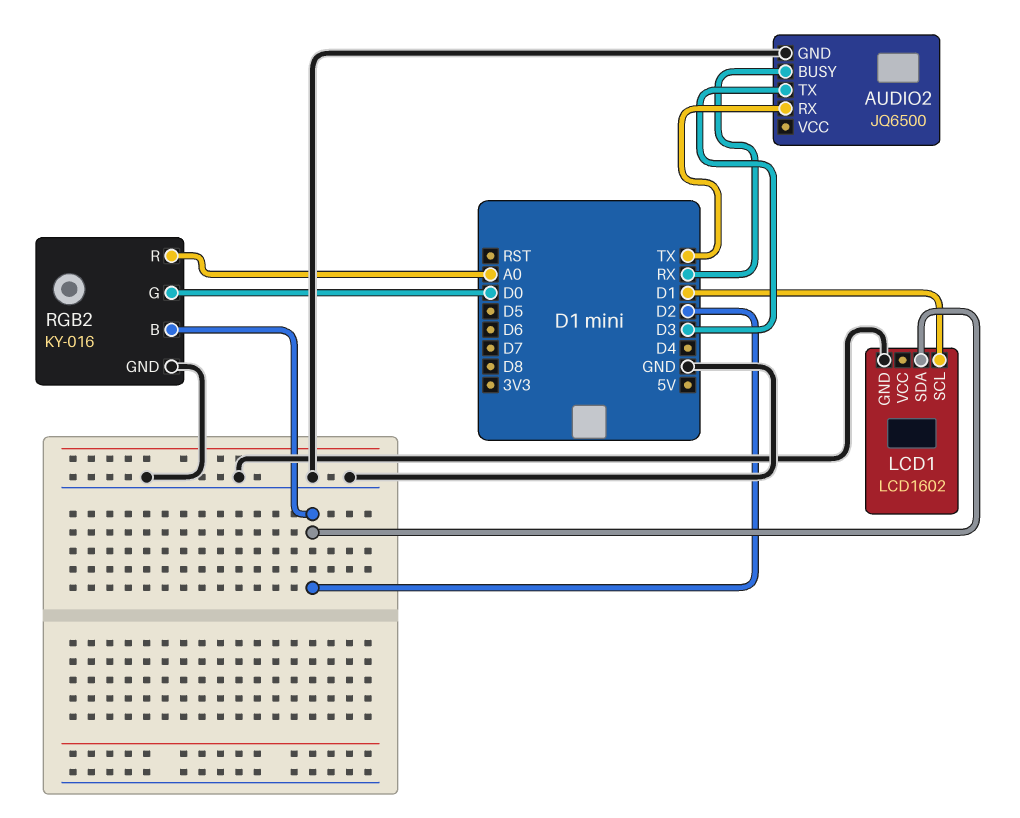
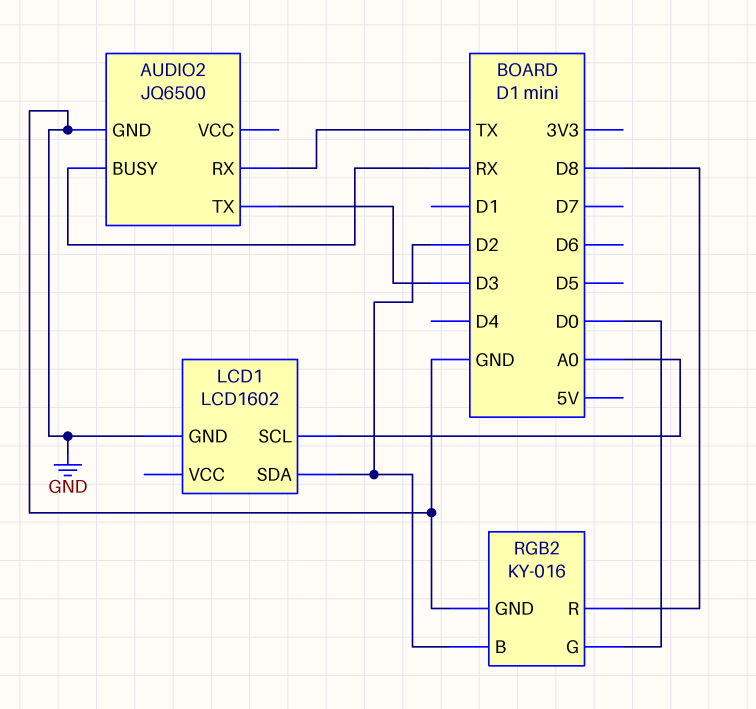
LCD1 pin SCL: D1 -> A0
RGB2 pin R: A0 -> D8

